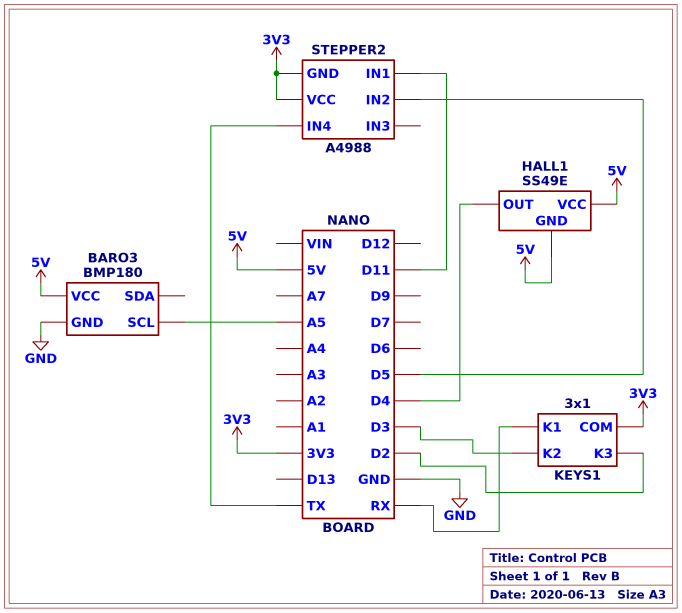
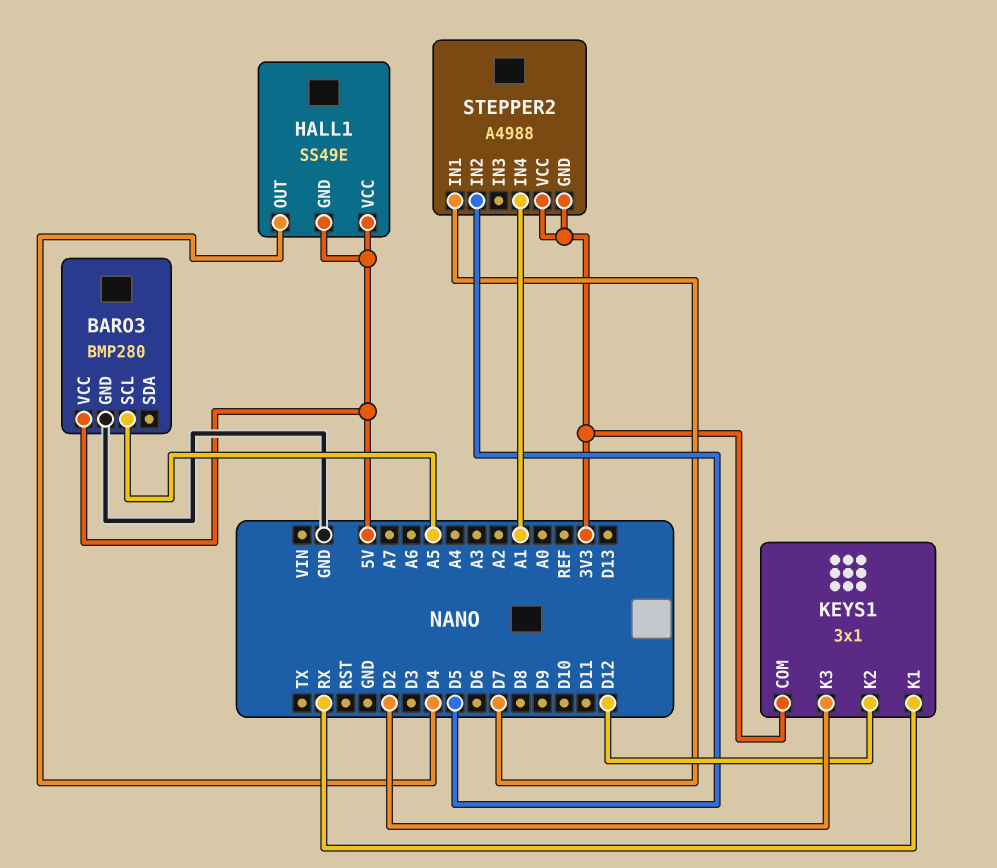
BARO3: BMP180 -> BMP280
KEYS1 pin K2: D3 -> D12
STEPPER2 pin IN1: D11 -> D7
STEPPER2 pin IN4: TX -> A1

